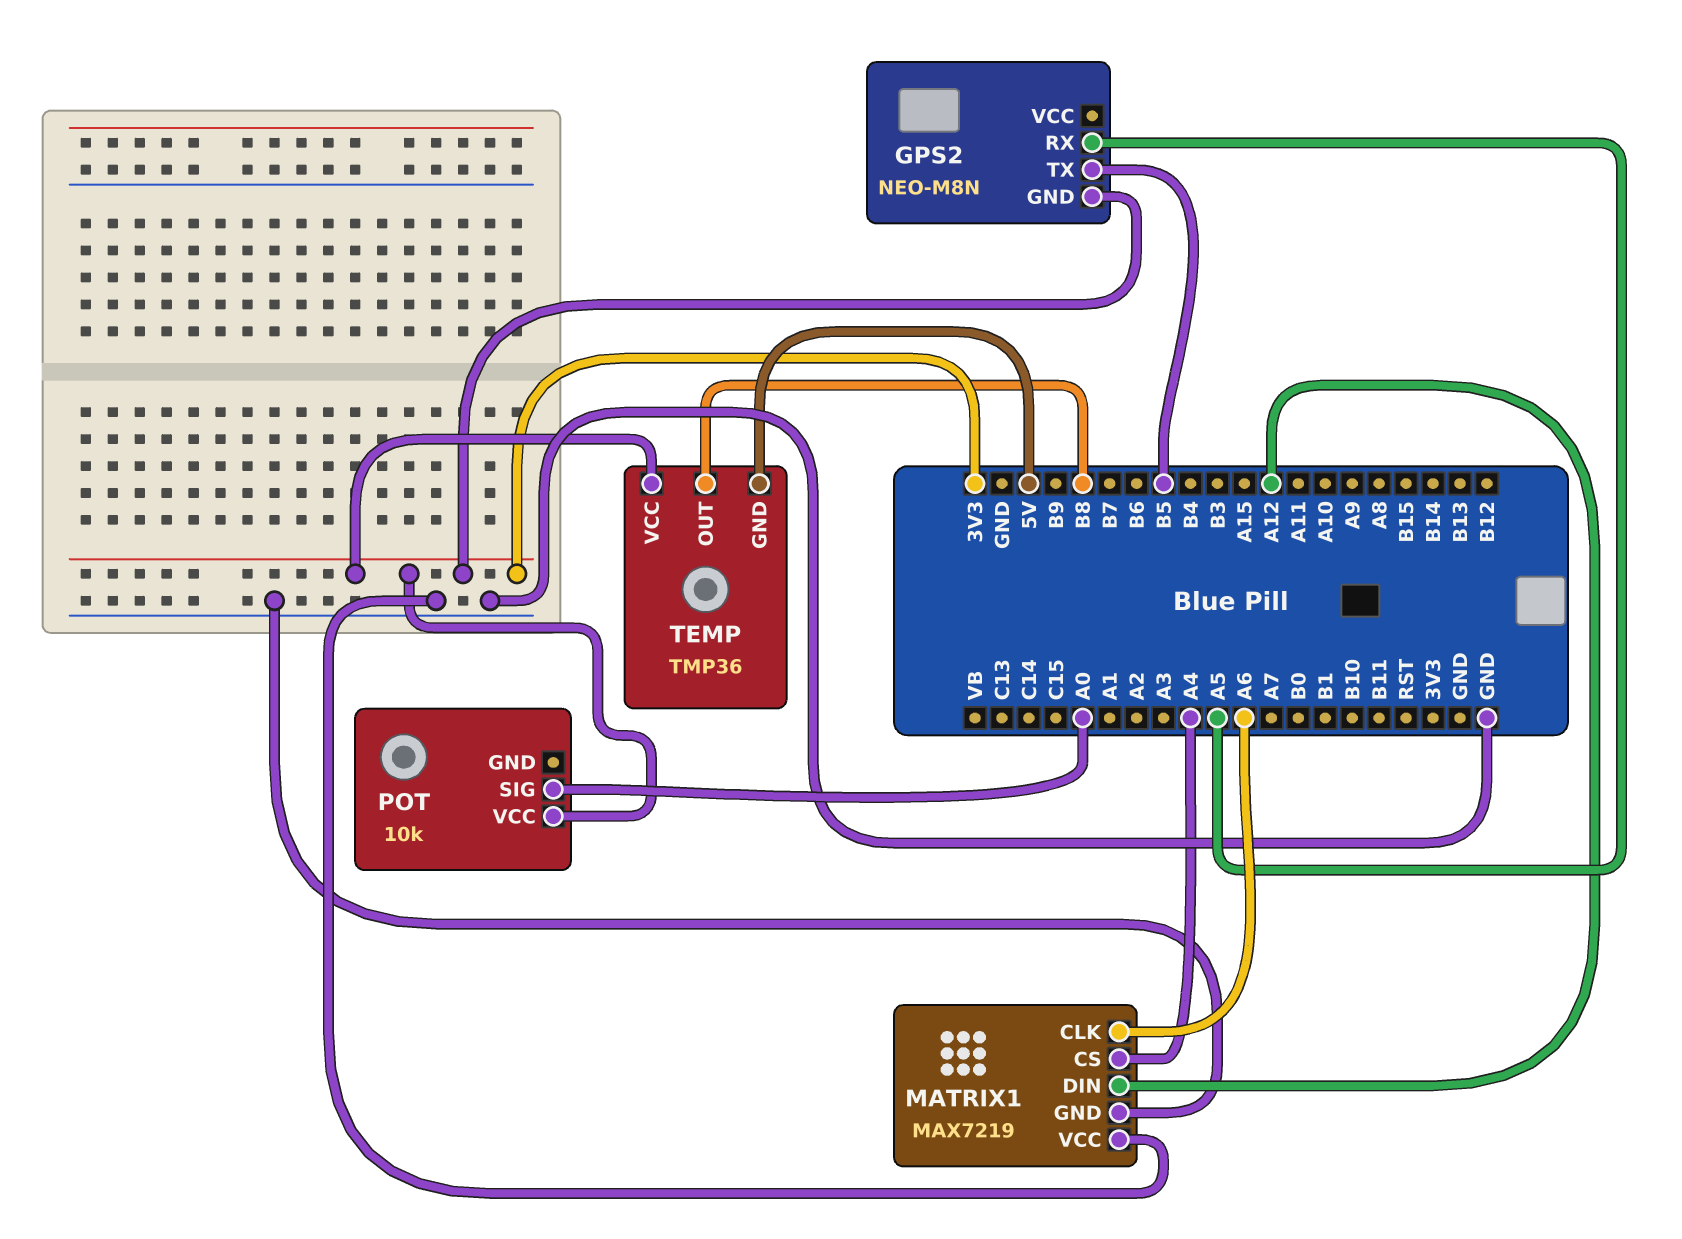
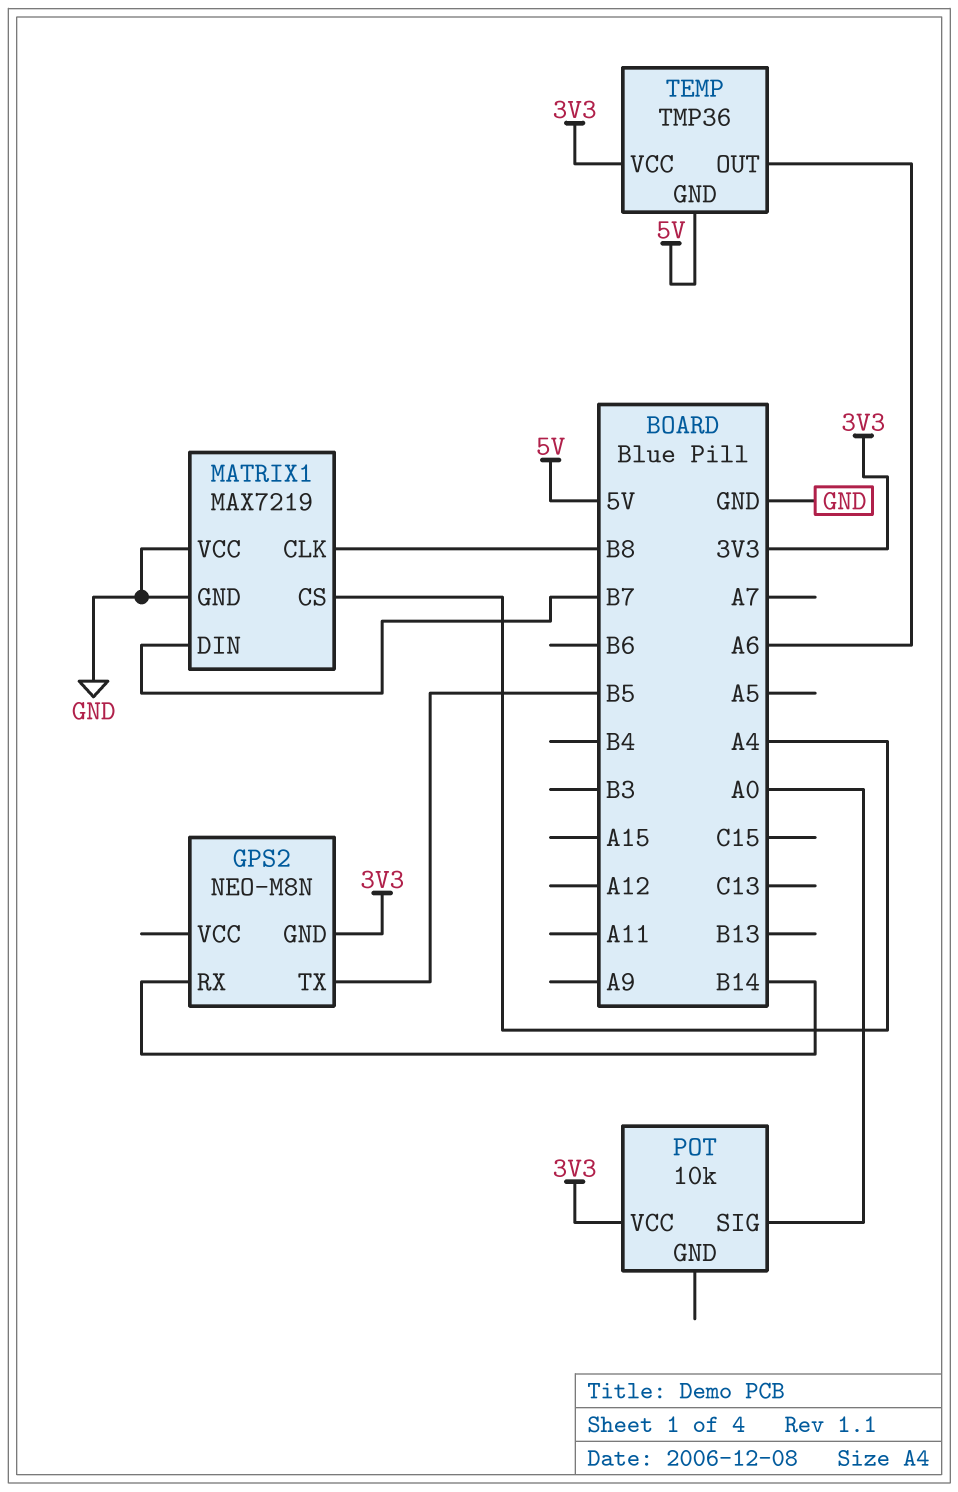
GPS2 pin RX: A5 -> B14
MATRIX1 pin CLK: A6 -> B8
MATRIX1 pin DIN: A12 -> B7
TEMP pin OUT: B8 -> A6

